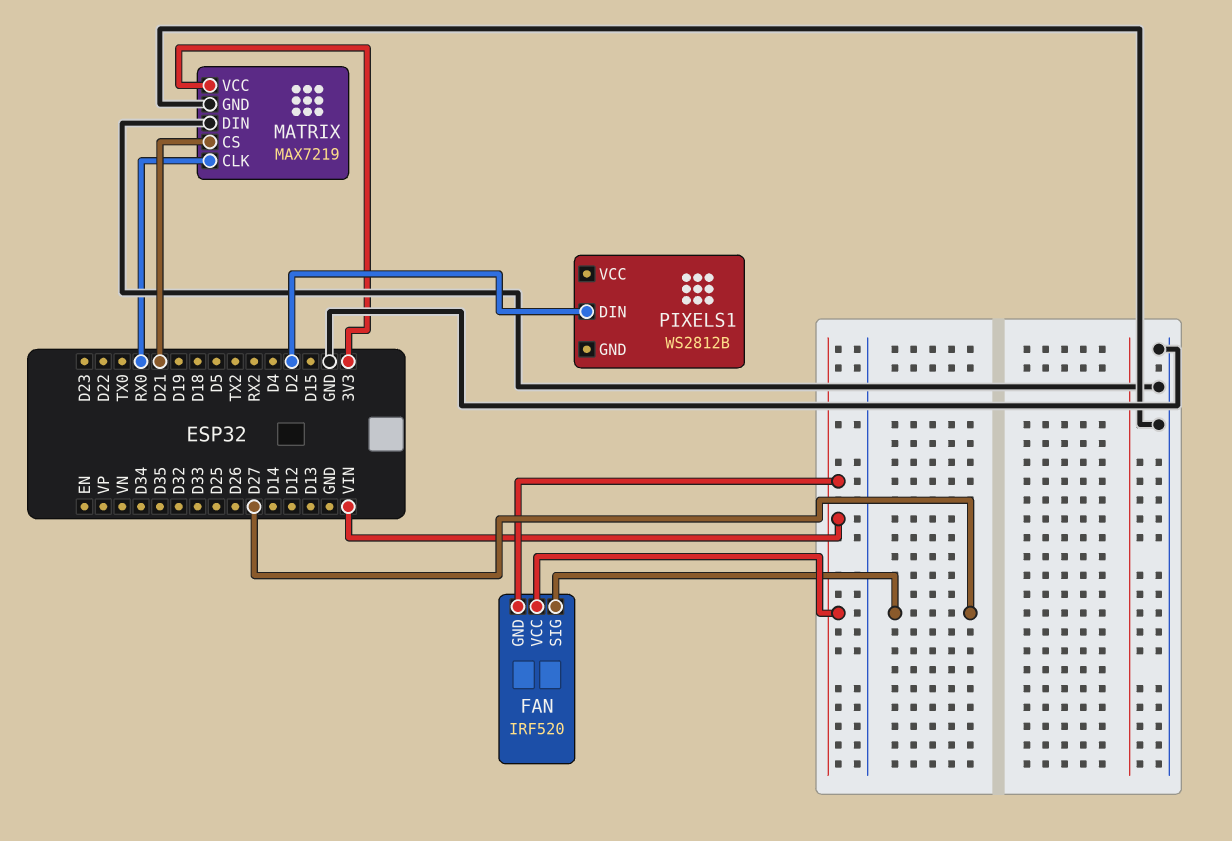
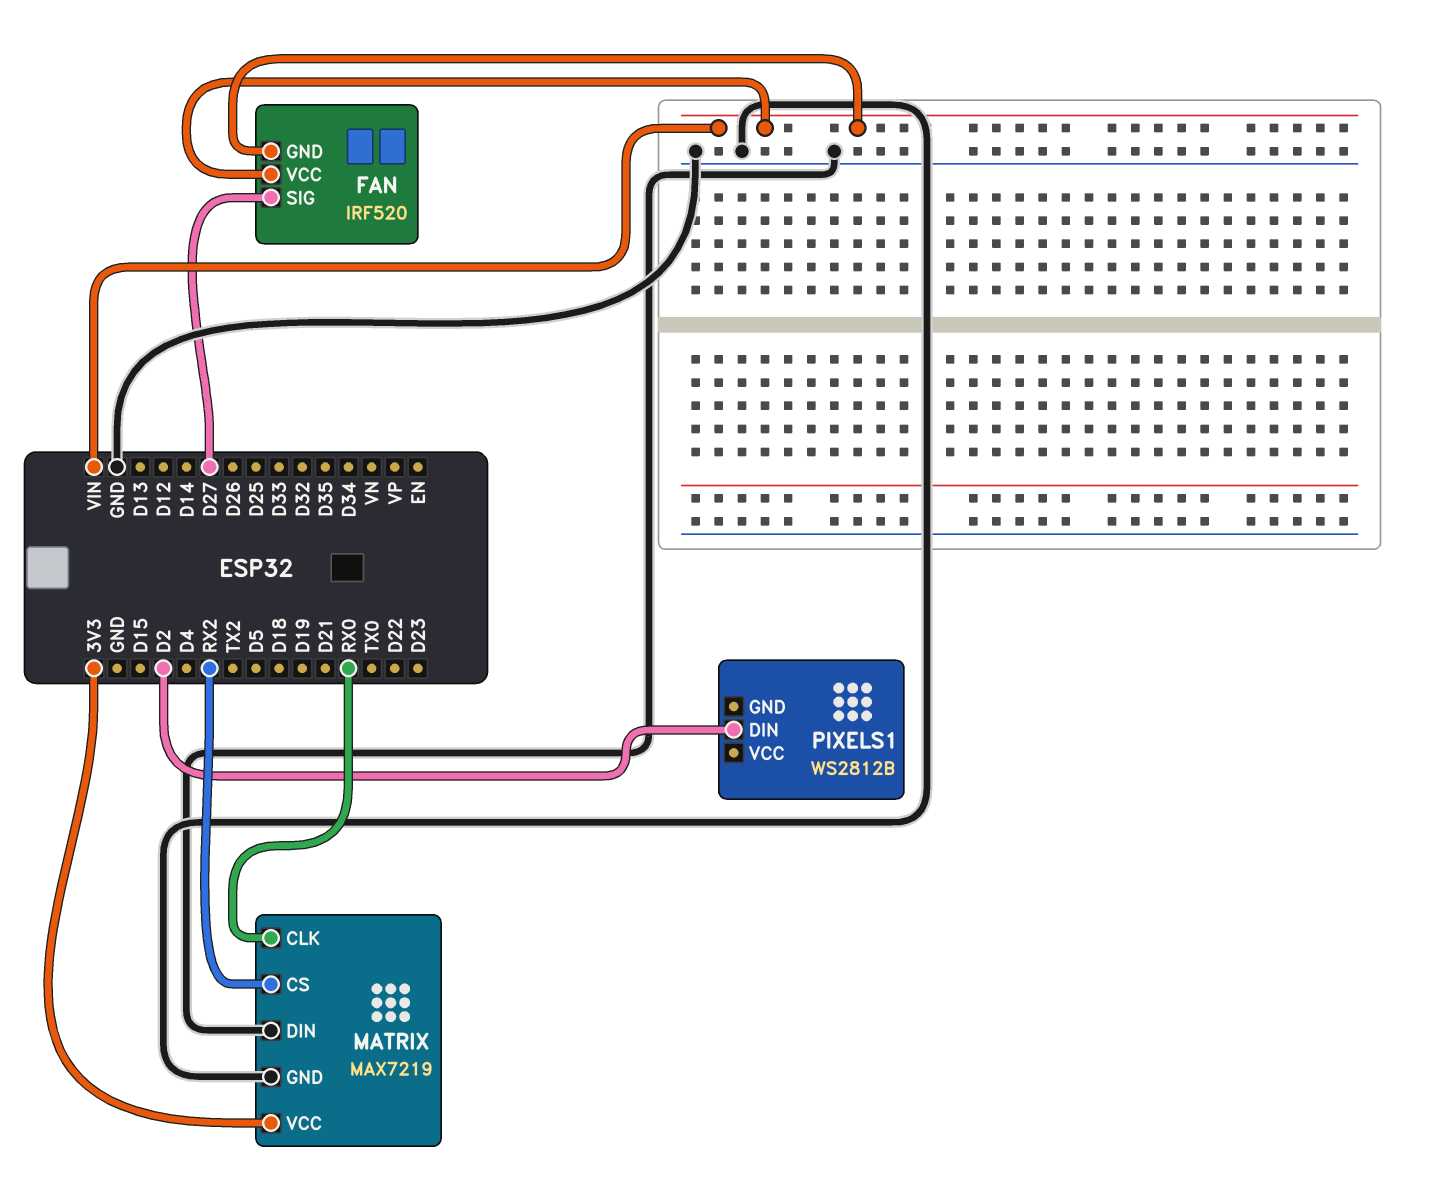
MATRIX pin CS: D21 -> RX2

